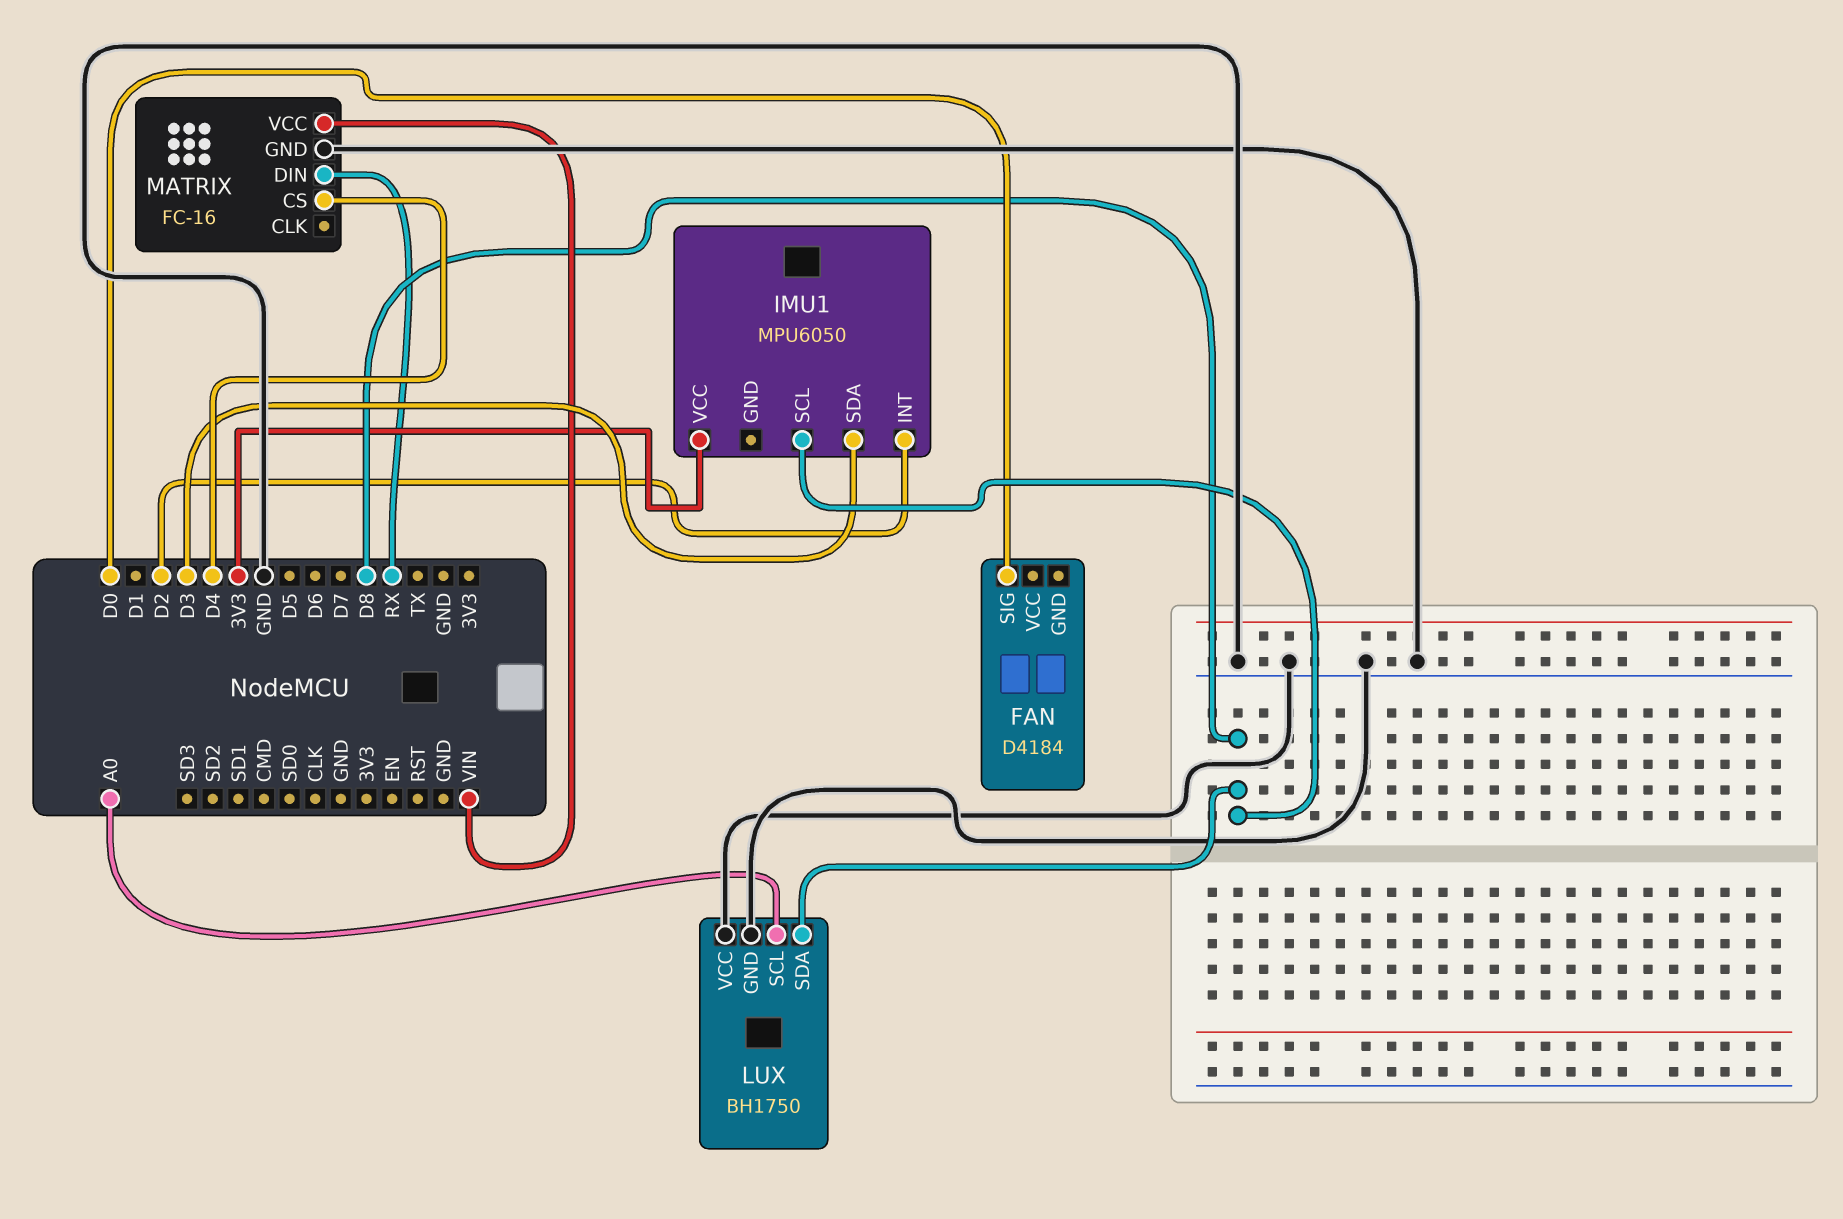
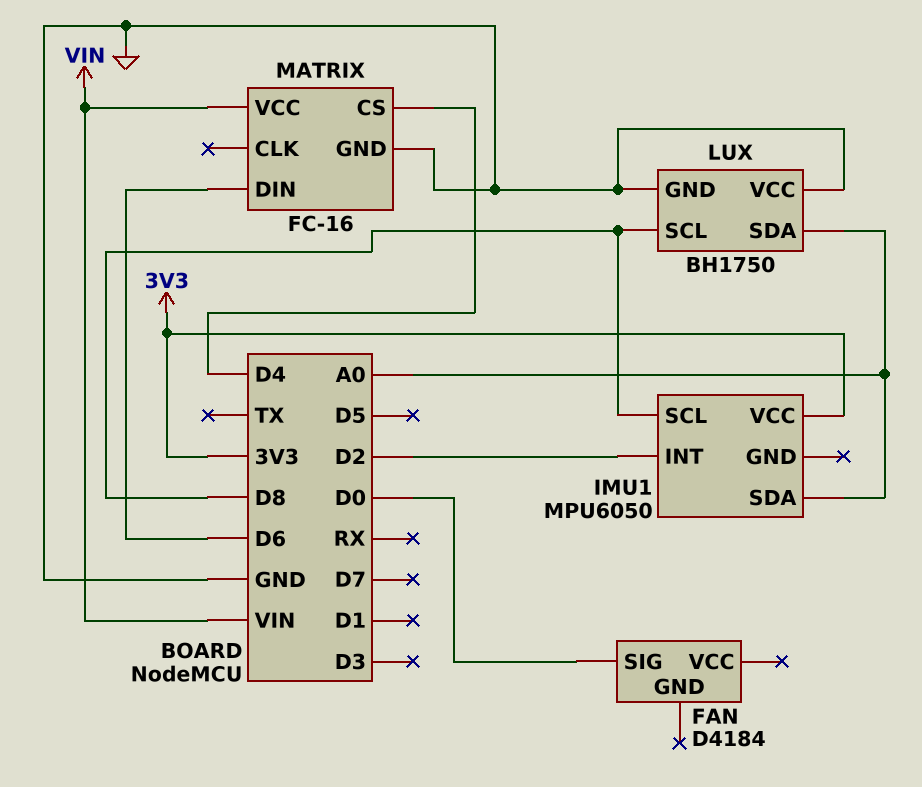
IMU1 pin SDA: D3 -> A0
LUX pin SCL: A0 -> D8
LUX pin SDA: D8 -> A0
MATRIX pin DIN: RX -> D6

